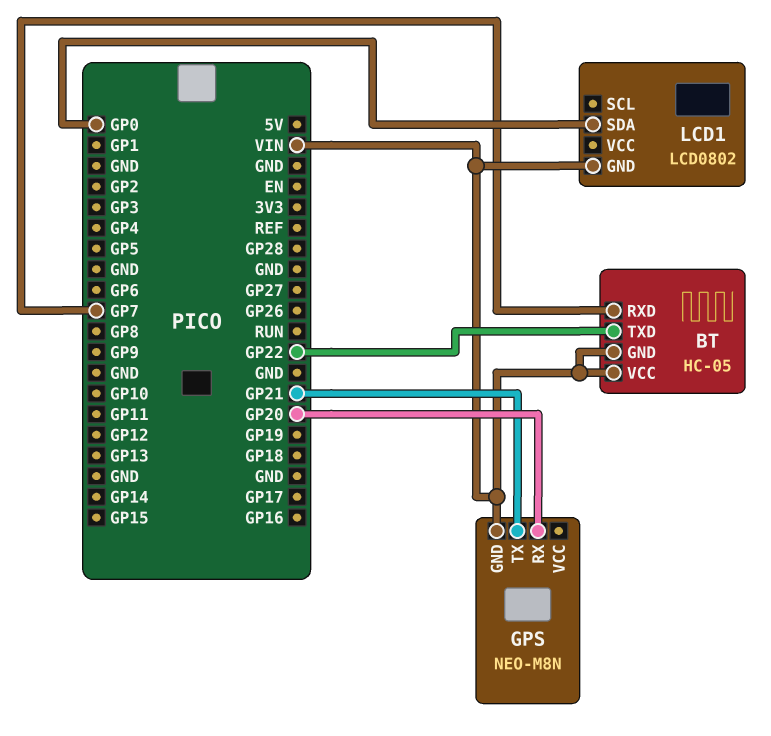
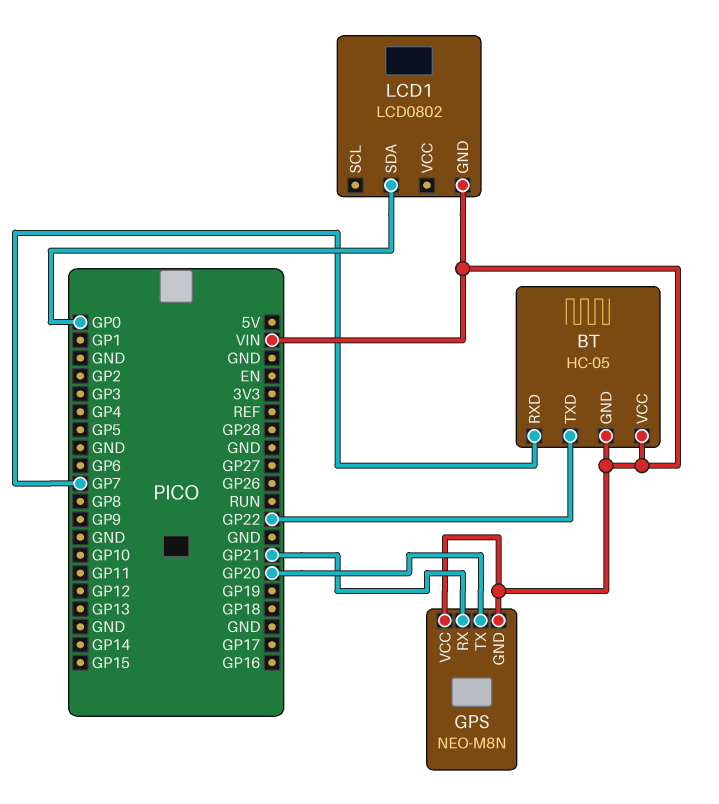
GPS pin RX: GP20 -> GP21
GPS pin TX: GP21 -> GP20
GPS pin VCC: none -> VIN

